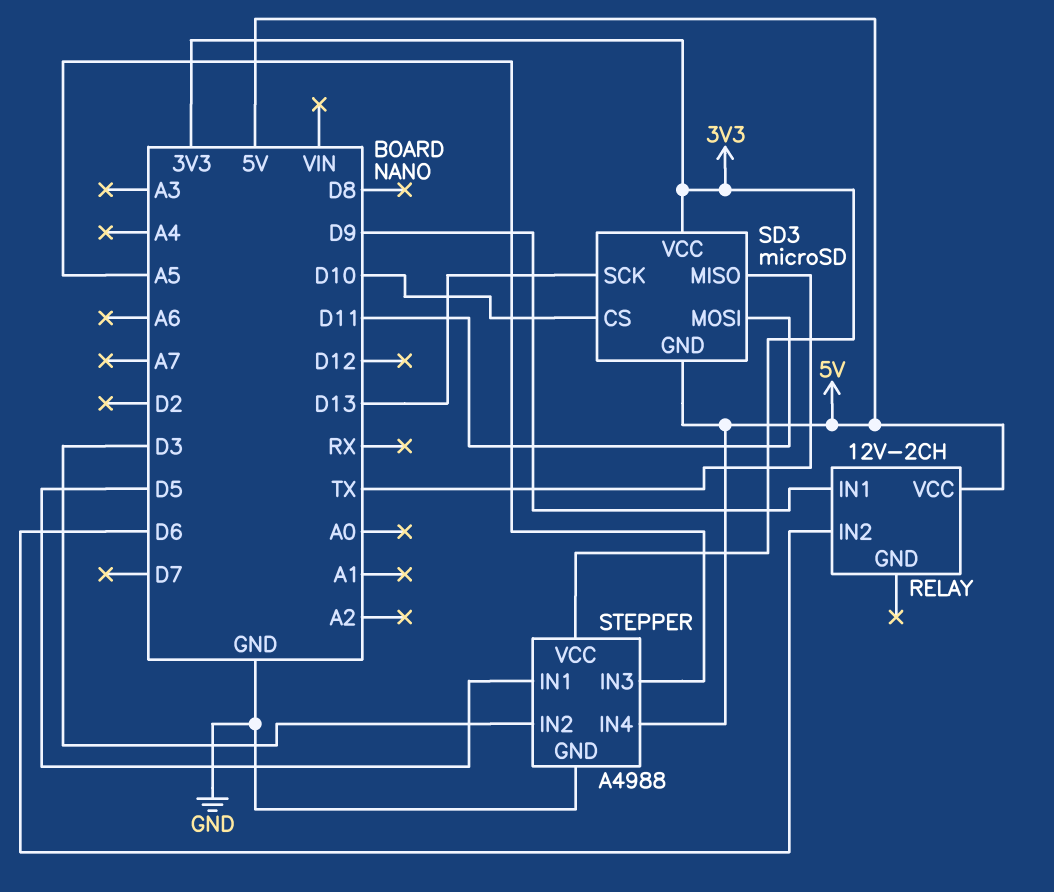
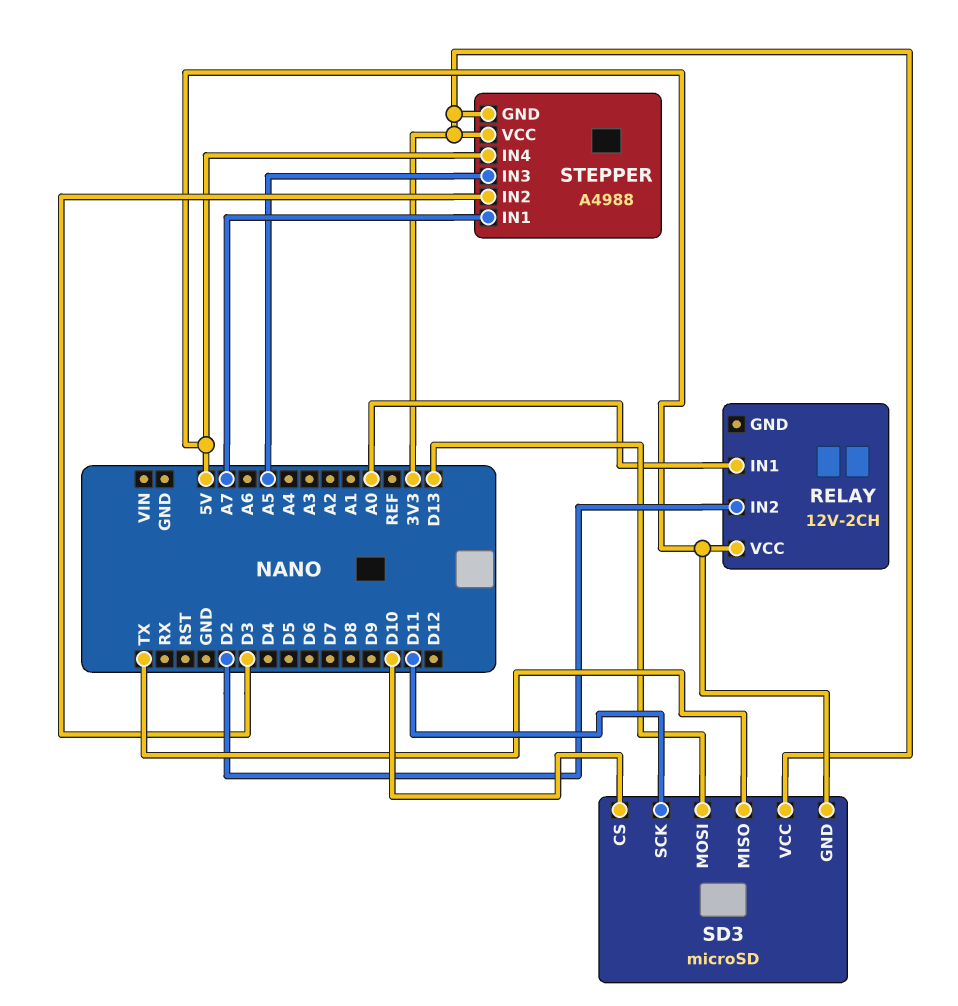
RELAY pin IN1: D9 -> A0
RELAY pin IN2: D6 -> D2
SD3 pin MOSI: D11 -> D13
SD3 pin SCK: D13 -> D11
STEPPER pin GND: GND -> 3V3
STEPPER pin IN1: D5 -> A7

